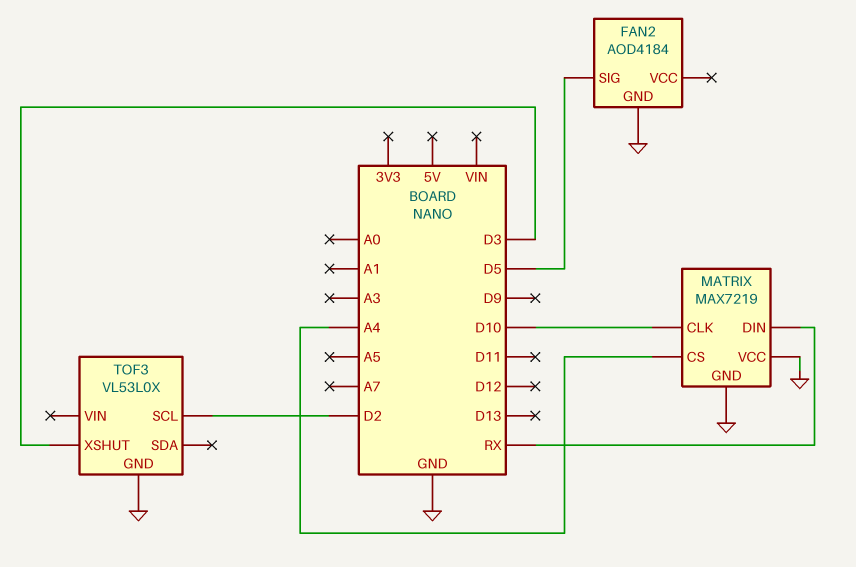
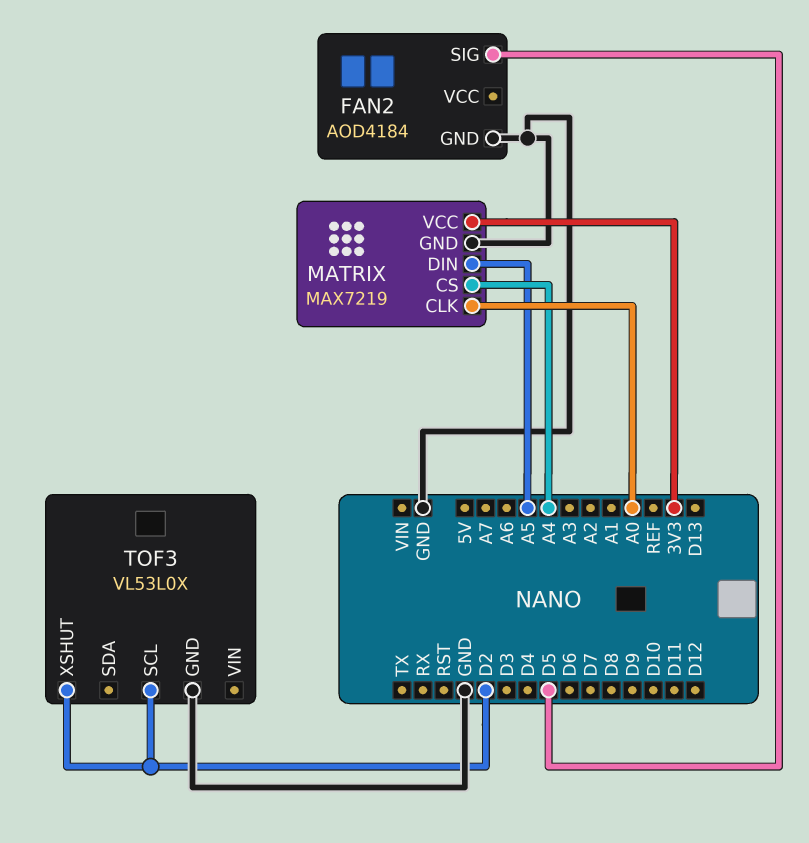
MATRIX pin CLK: D10 -> A0
MATRIX pin DIN: RX -> A5
MATRIX pin VCC: GND -> 3V3
TOF3 pin XSHUT: D3 -> D2

